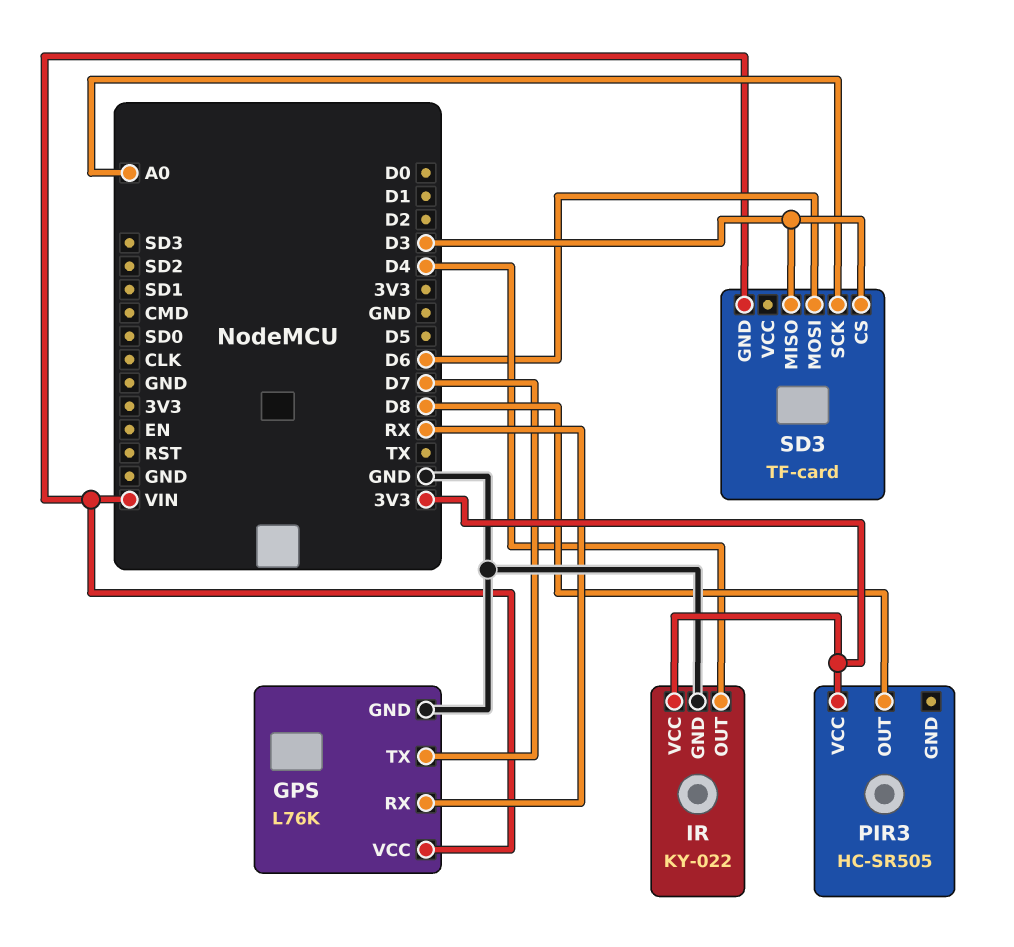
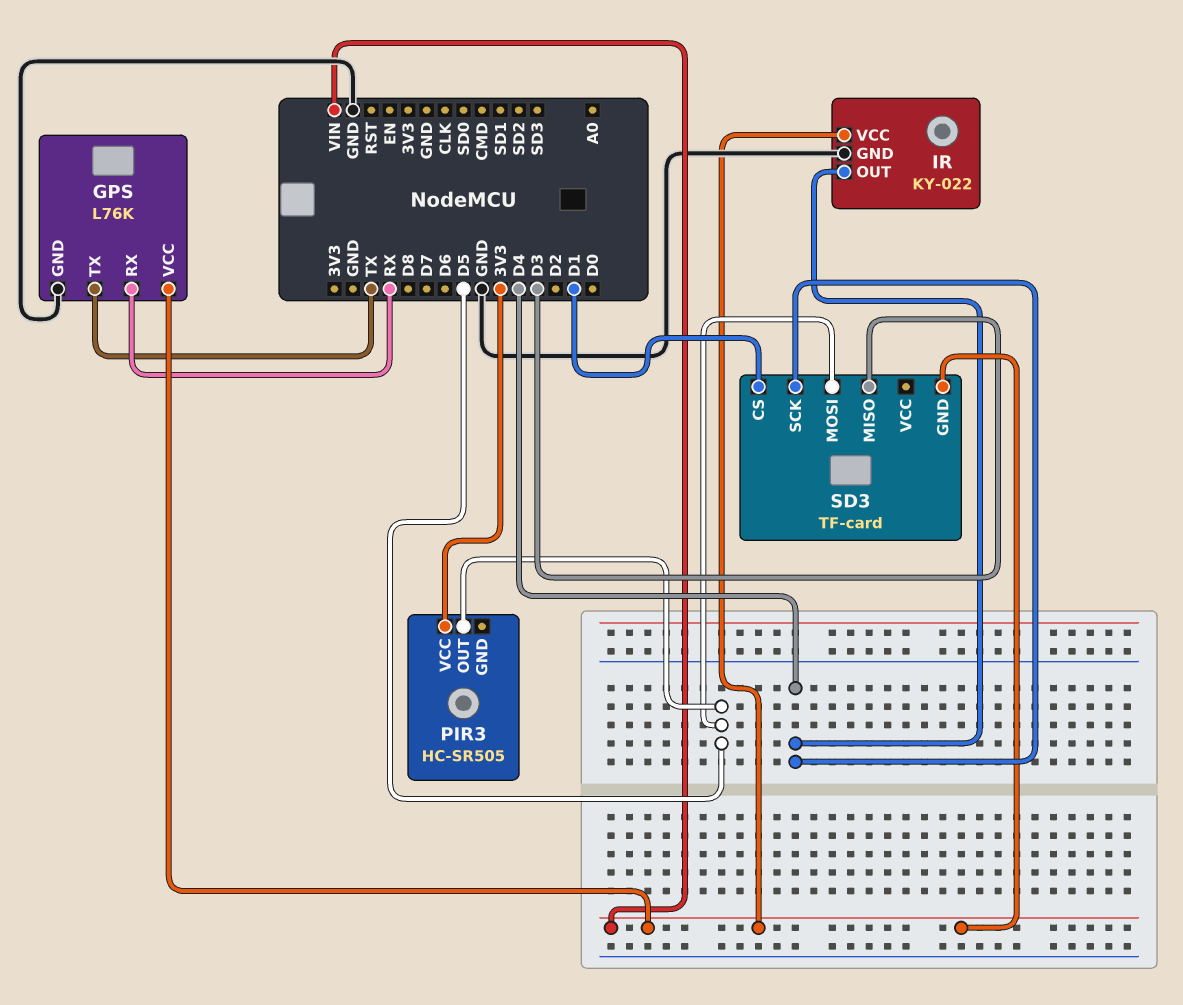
GPS pin TX: D7 -> TX
IR pin VCC: 3V3 -> VIN
PIR3 pin OUT: D8 -> D5
SD3 pin CS: D3 -> D1
SD3 pin MOSI: D6 -> D5
SD3 pin SCK: A0 -> D4

